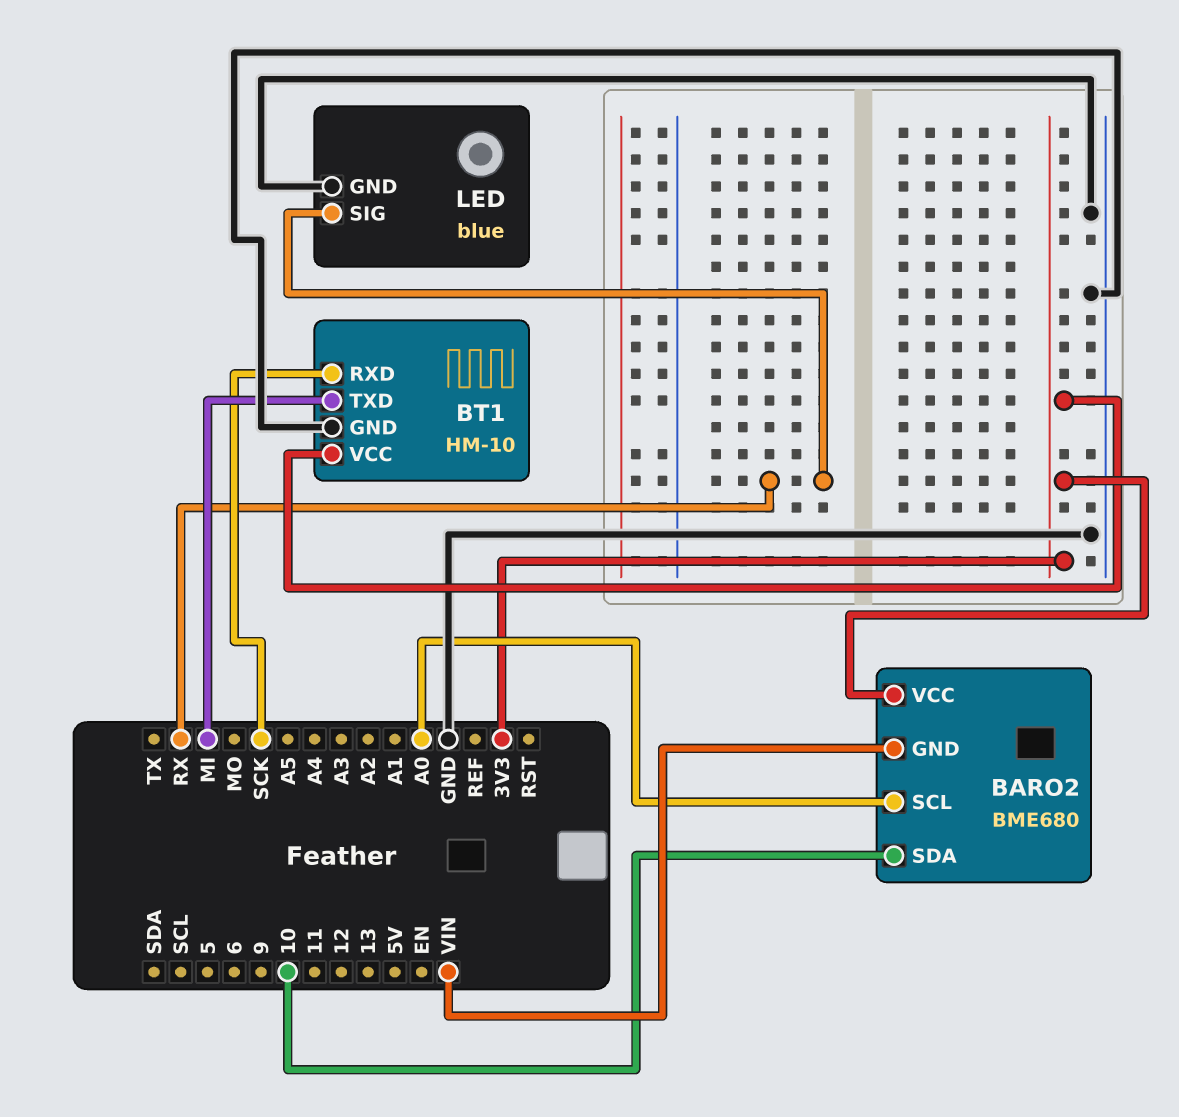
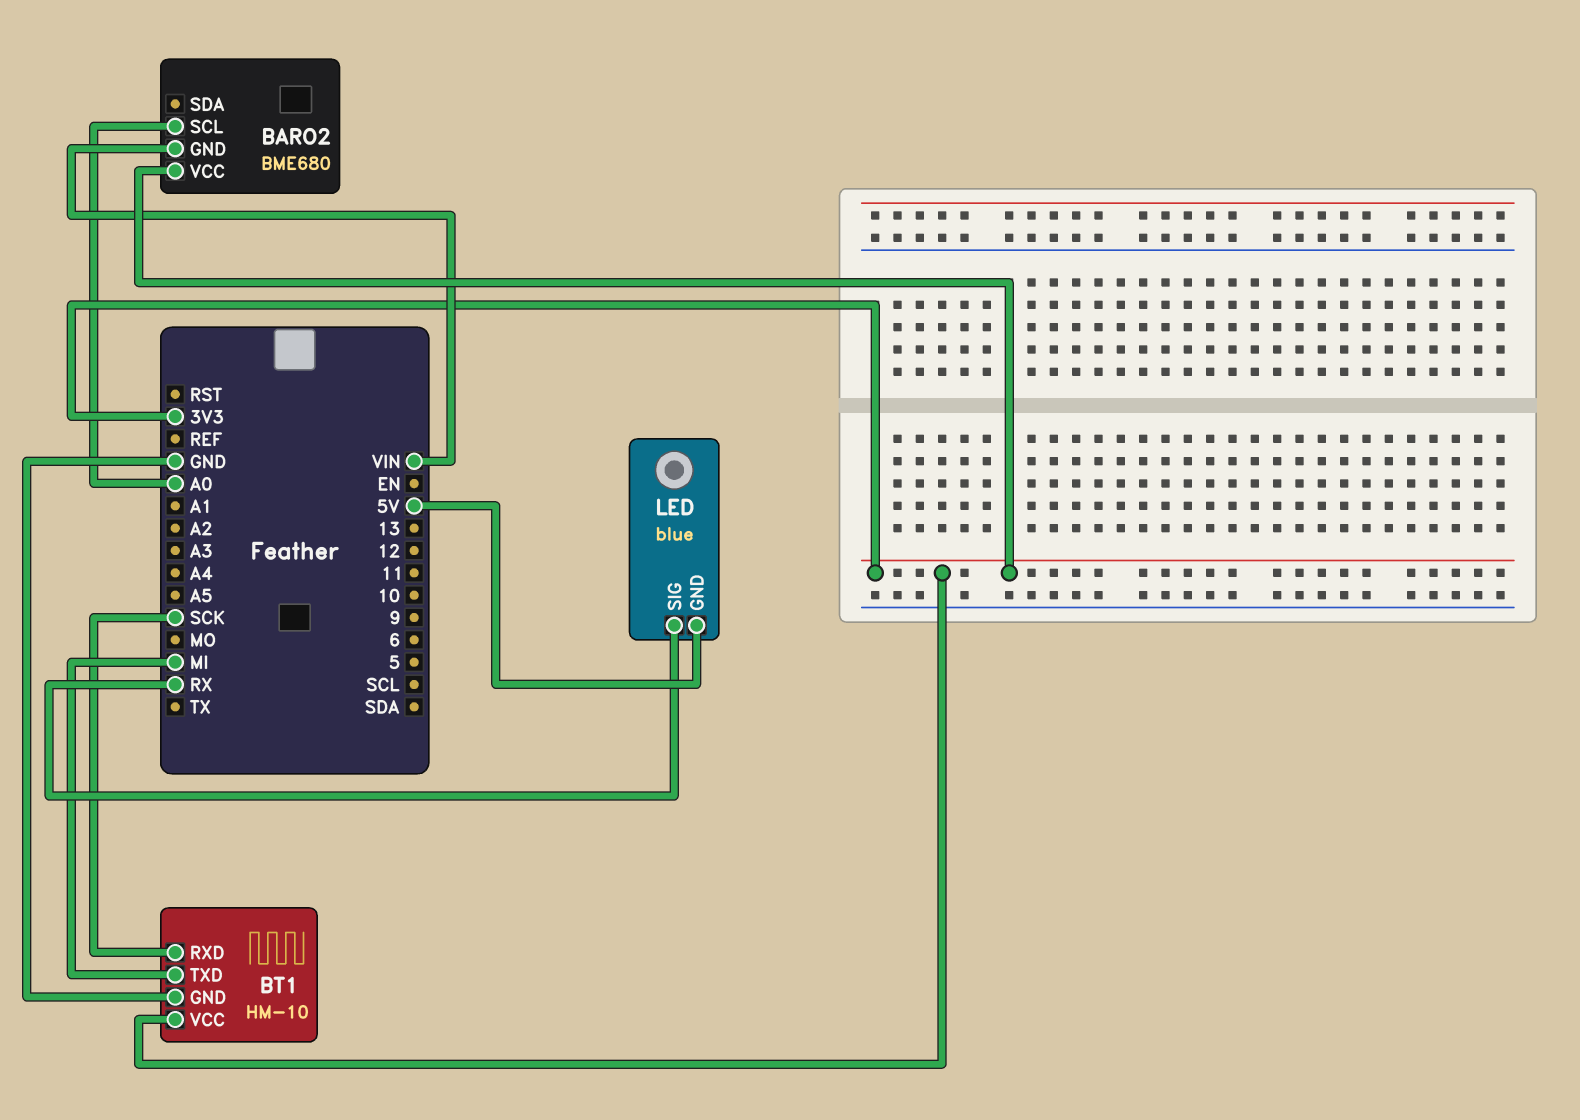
BARO2 pin SDA: 10 -> none
LED pin GND: GND -> 5V

